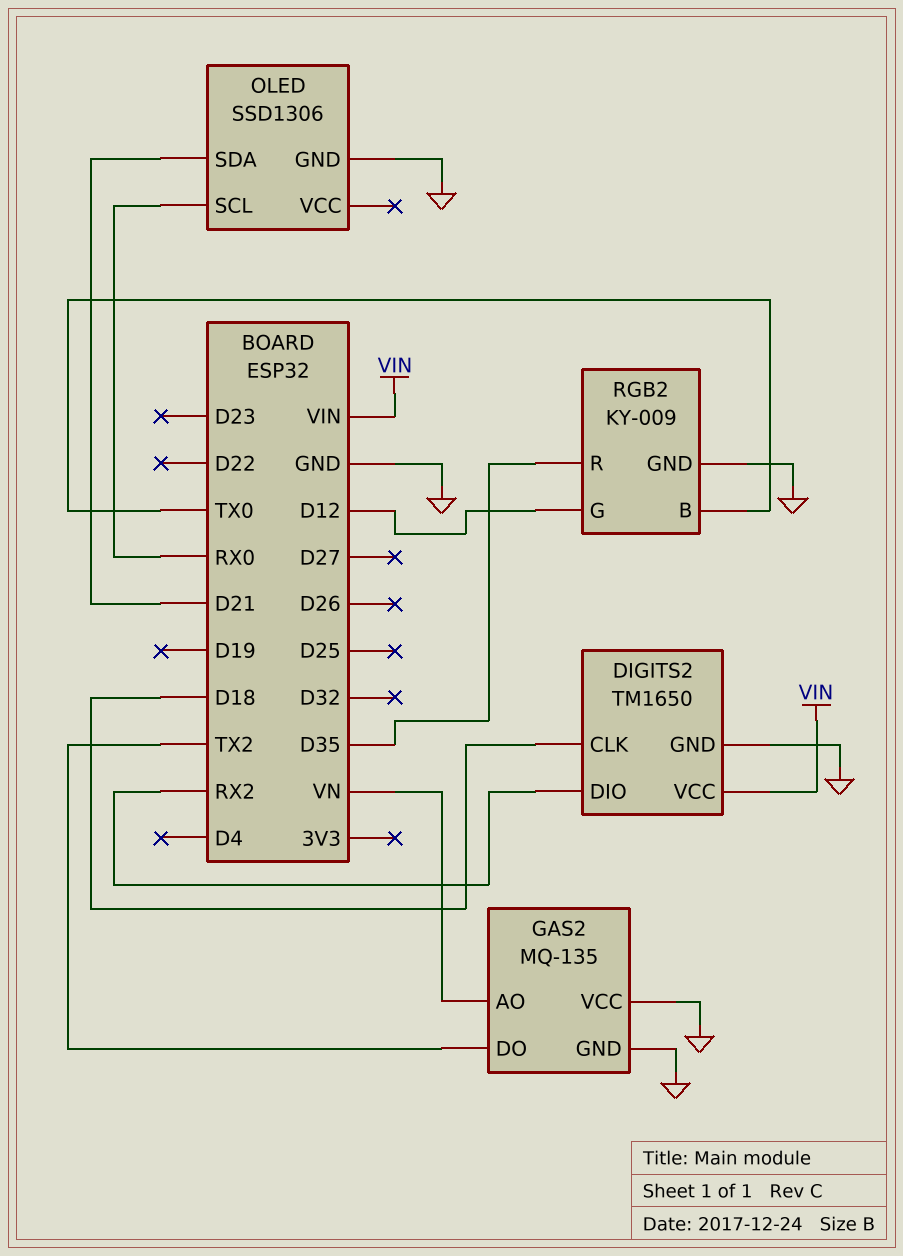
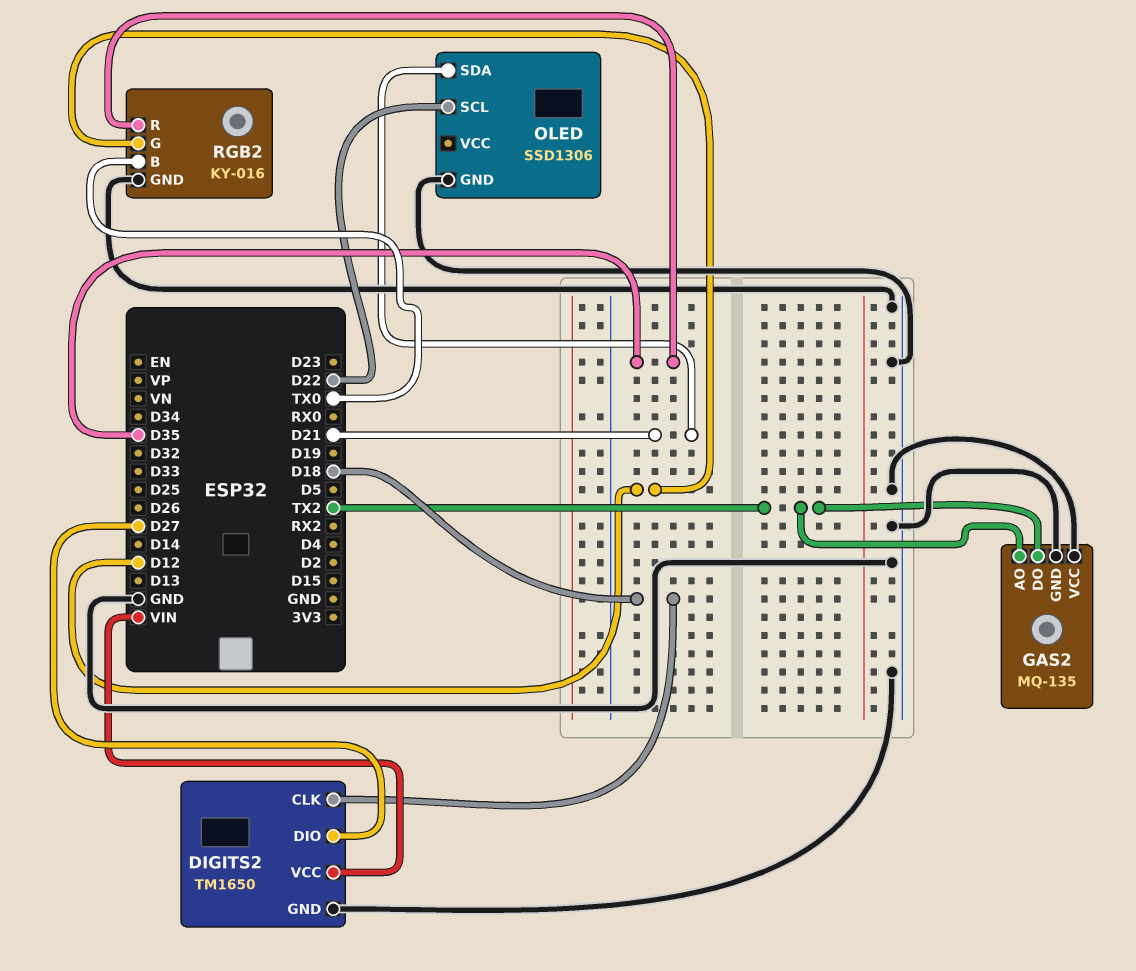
DIGITS2 pin DIO: RX2 -> D27
GAS2 pin AO: VN -> TX2
OLED pin SCL: RX0 -> D22
RGB2: KY-009 -> KY-016

